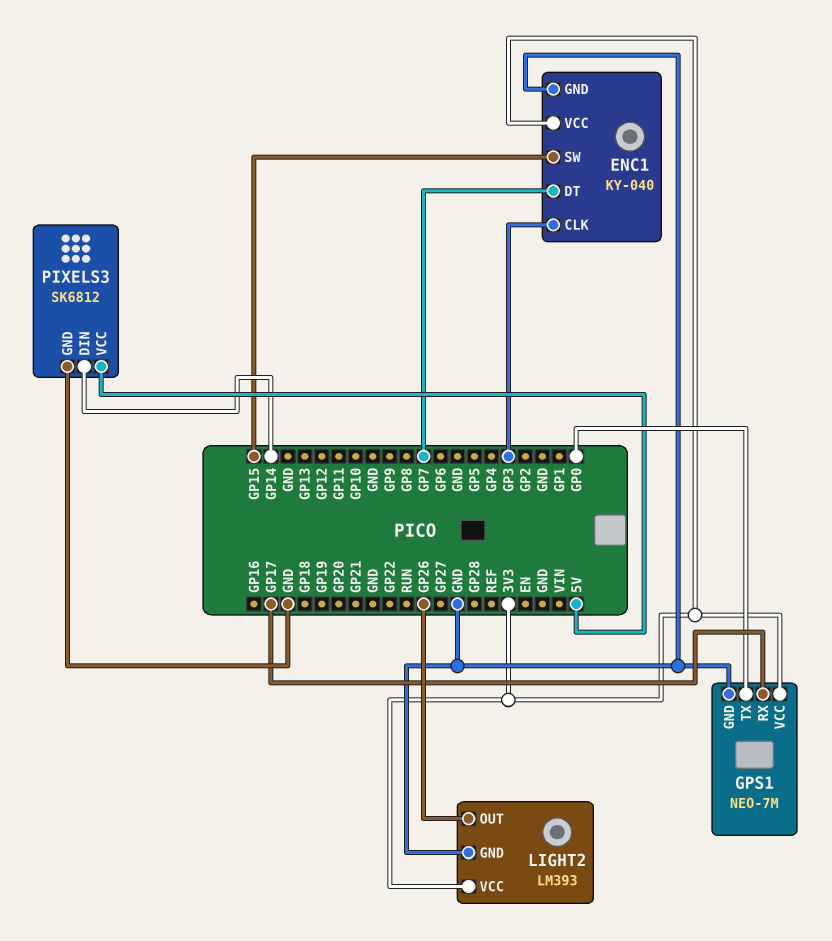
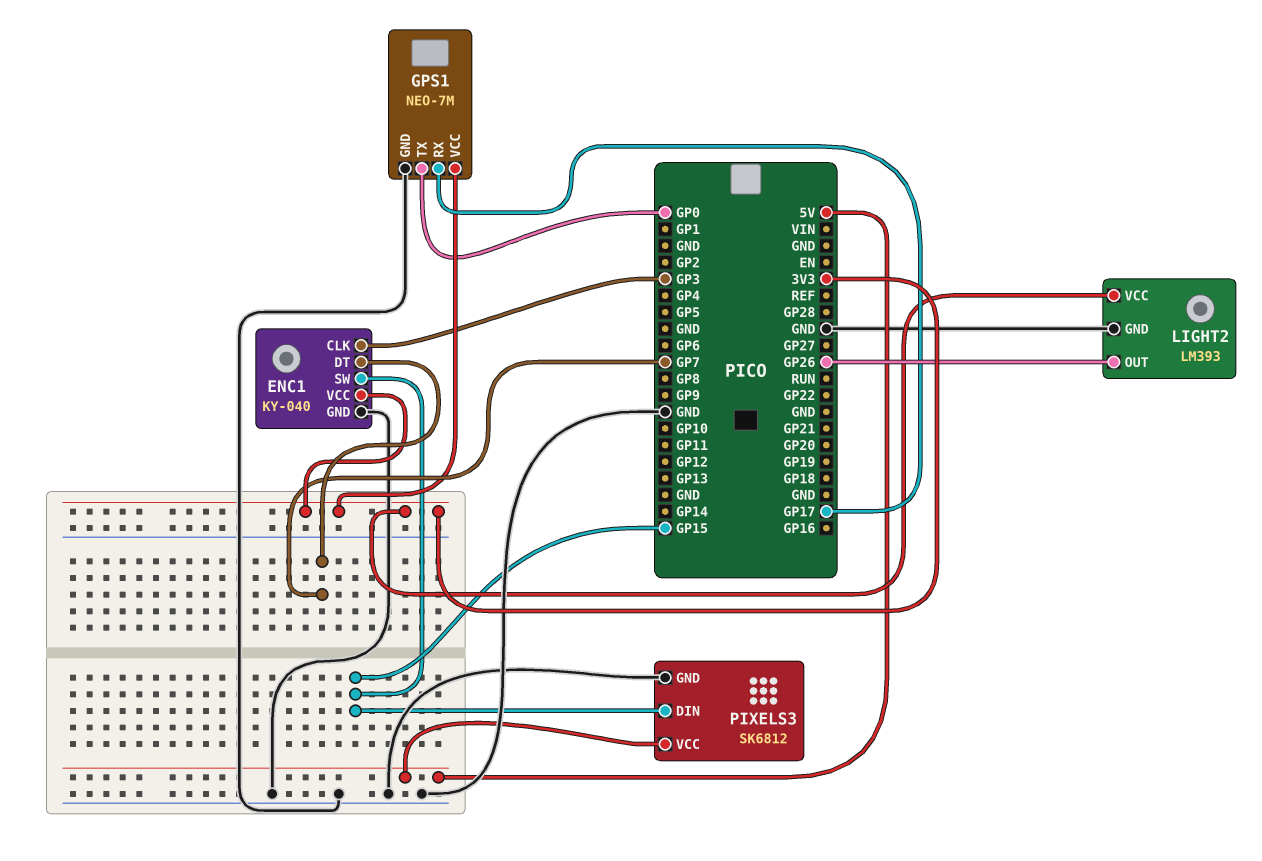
PIXELS3 pin DIN: GP14 -> GP15

